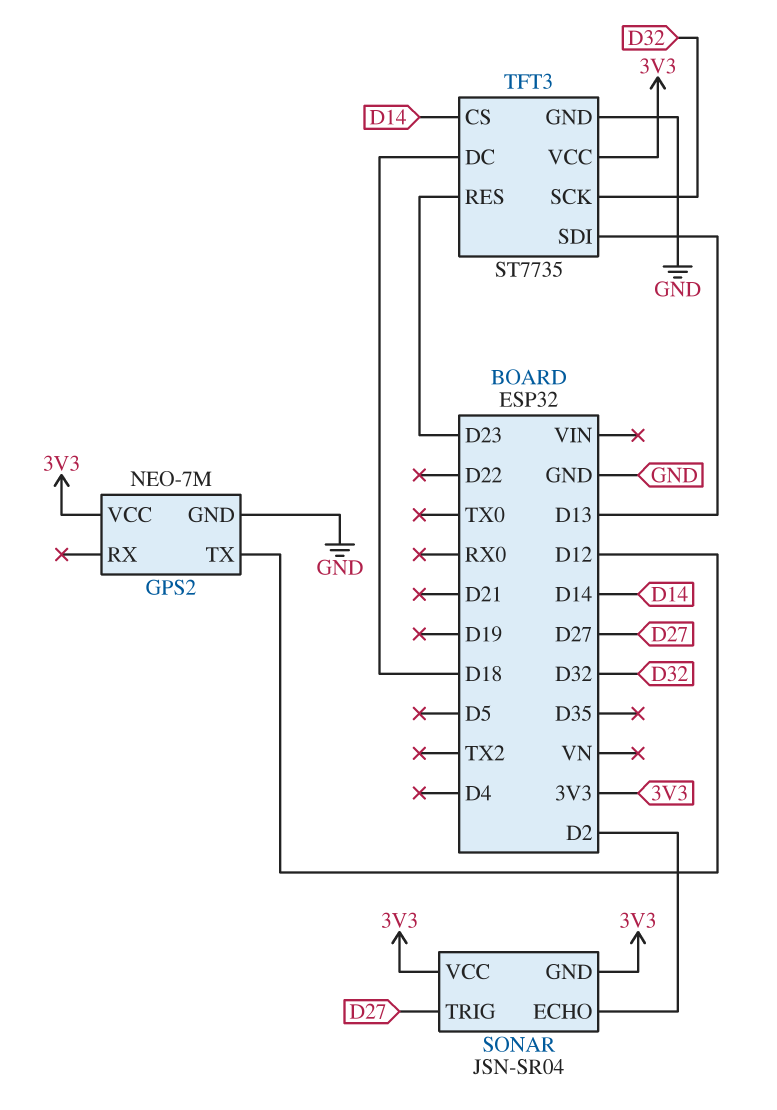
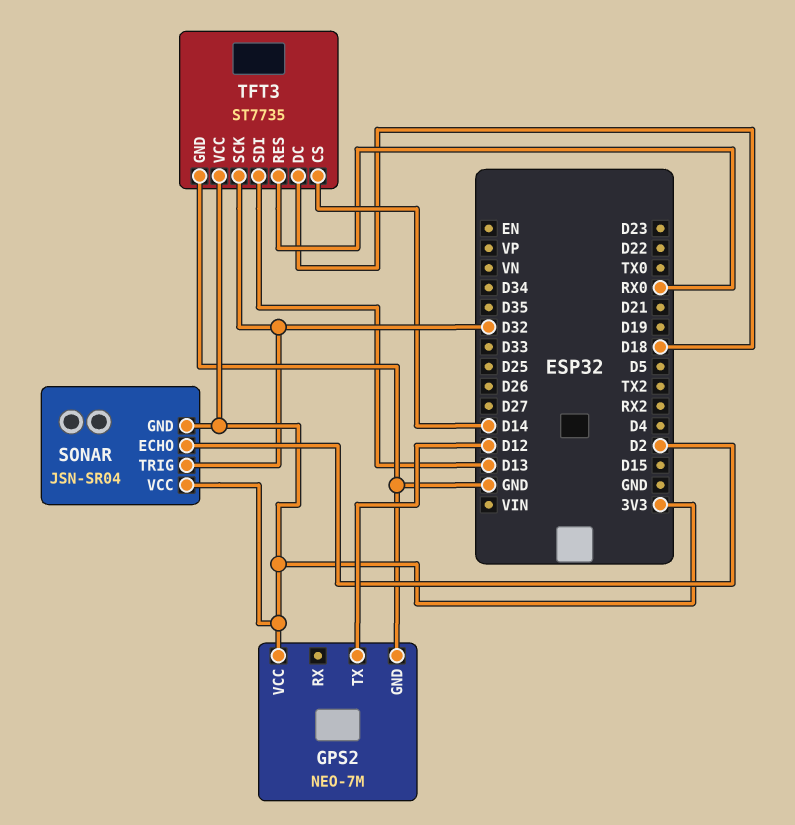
SONAR pin TRIG: D27 -> D32
TFT3 pin RES: D23 -> RX0

